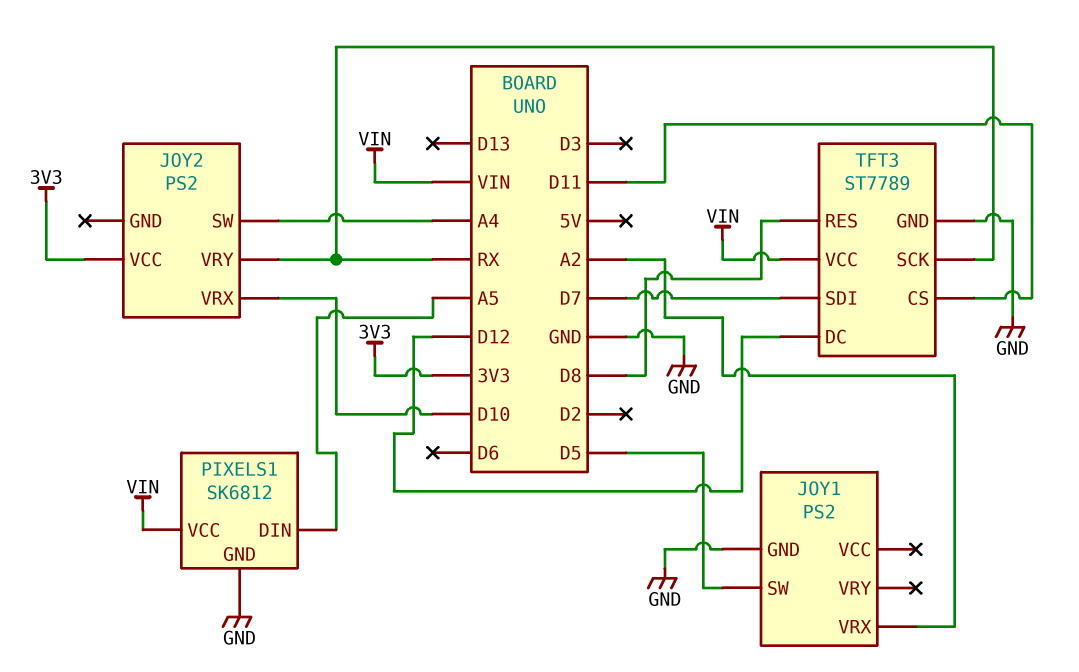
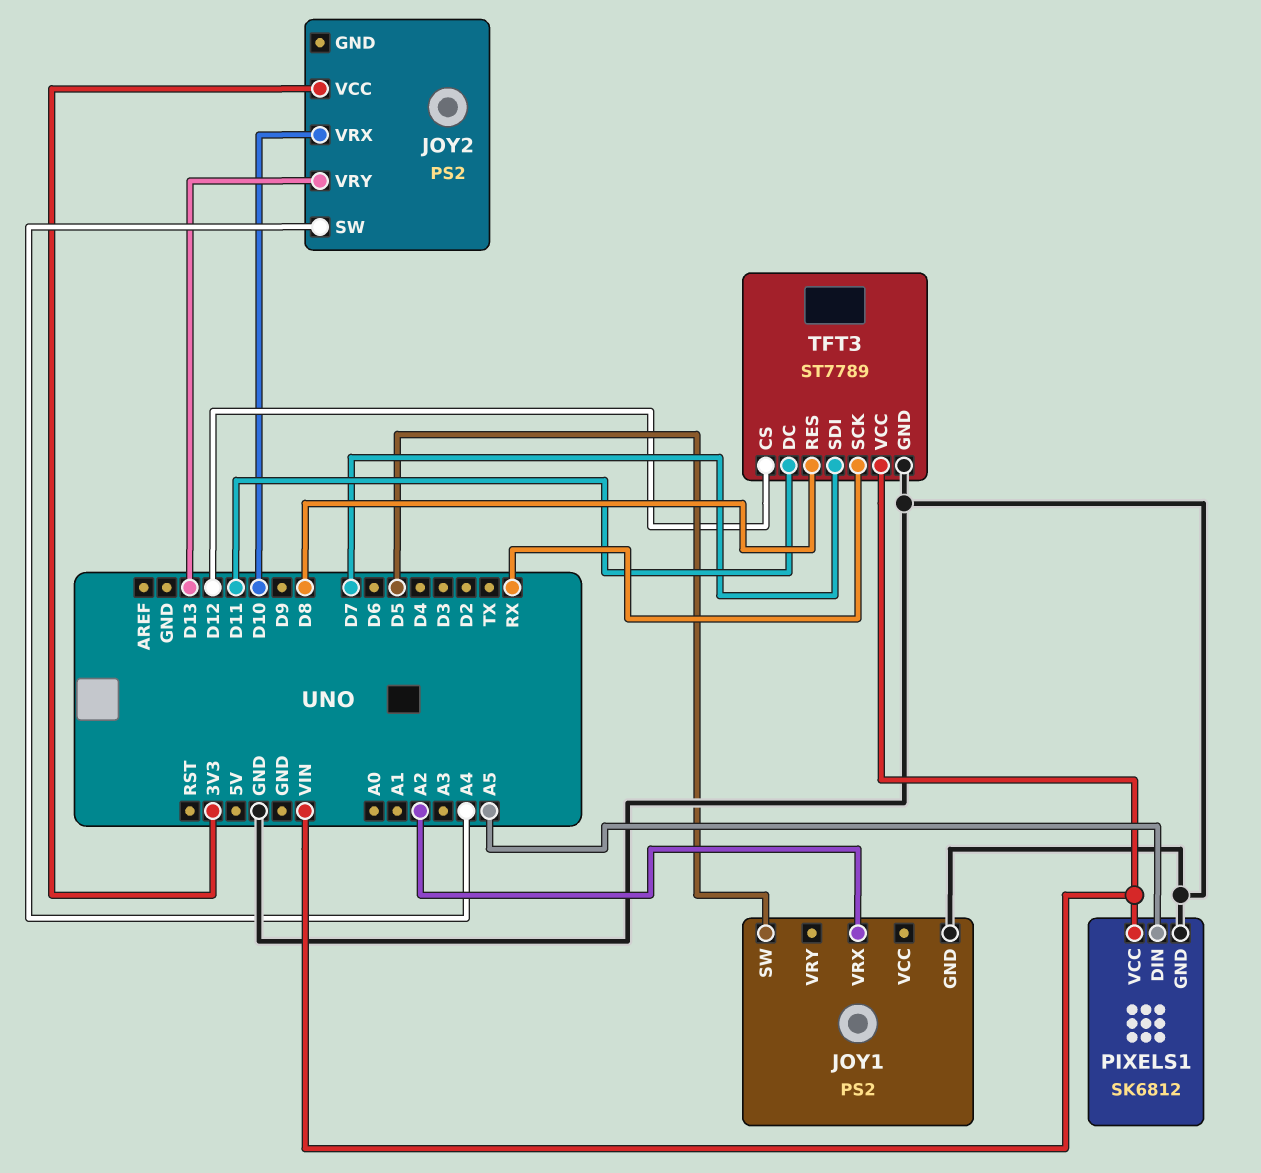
JOY2 pin VRY: RX -> D13
TFT3 pin CS: D11 -> D12
TFT3 pin DC: D12 -> D11

